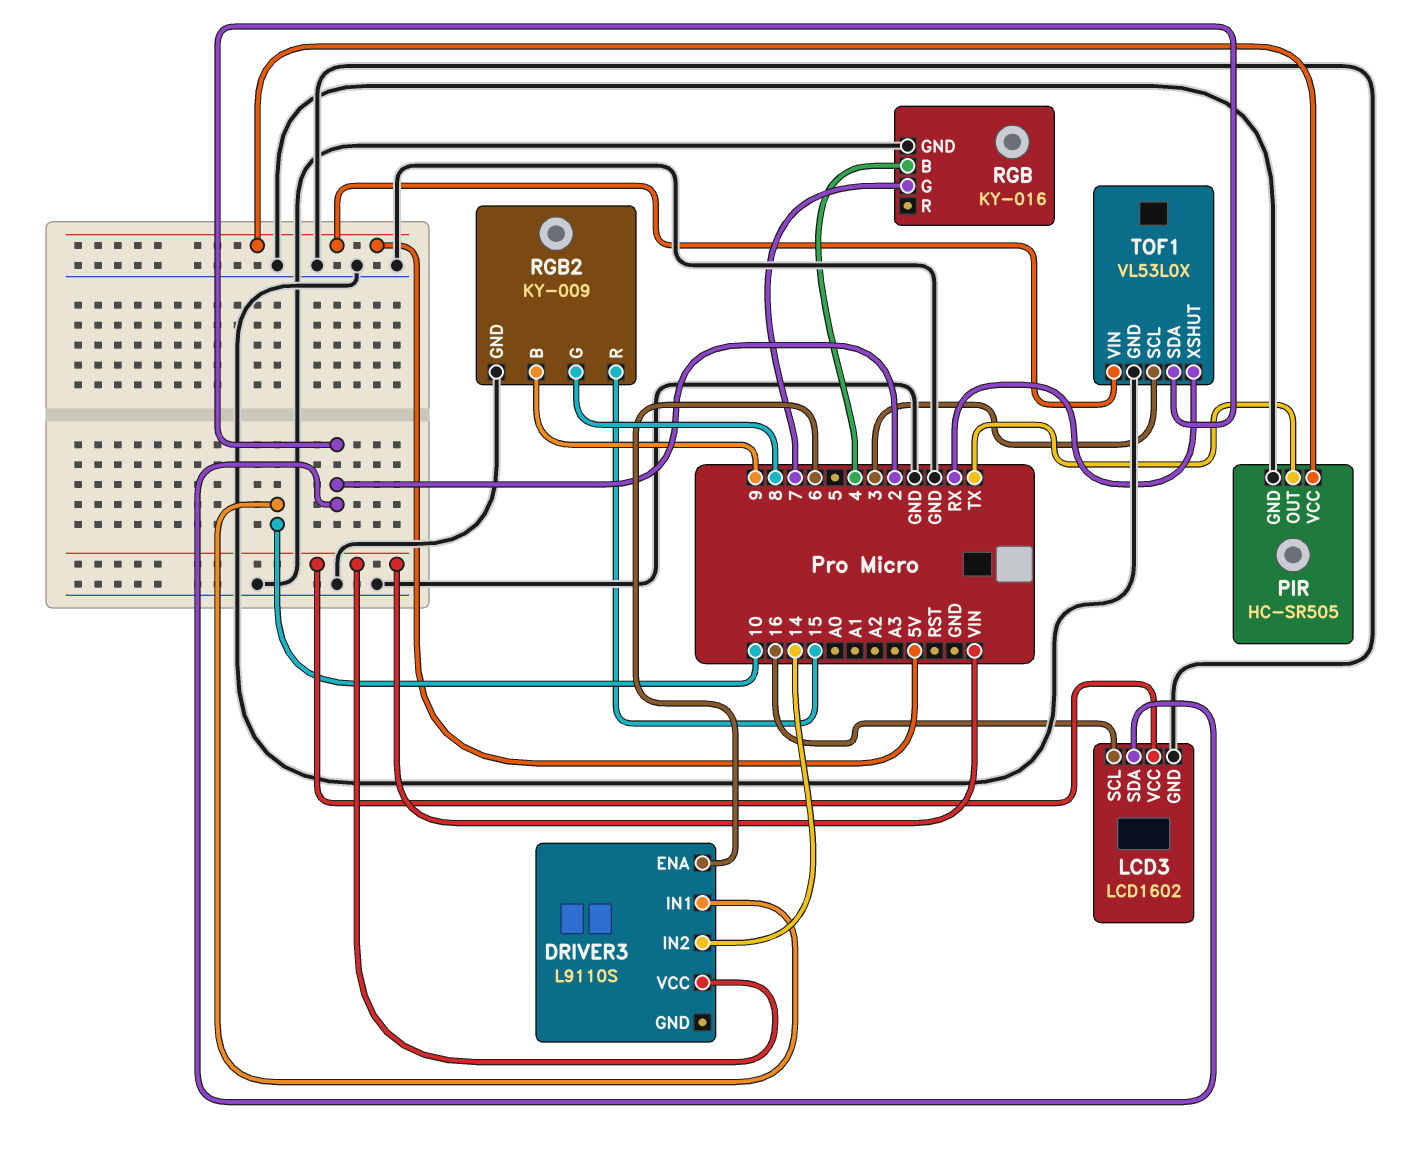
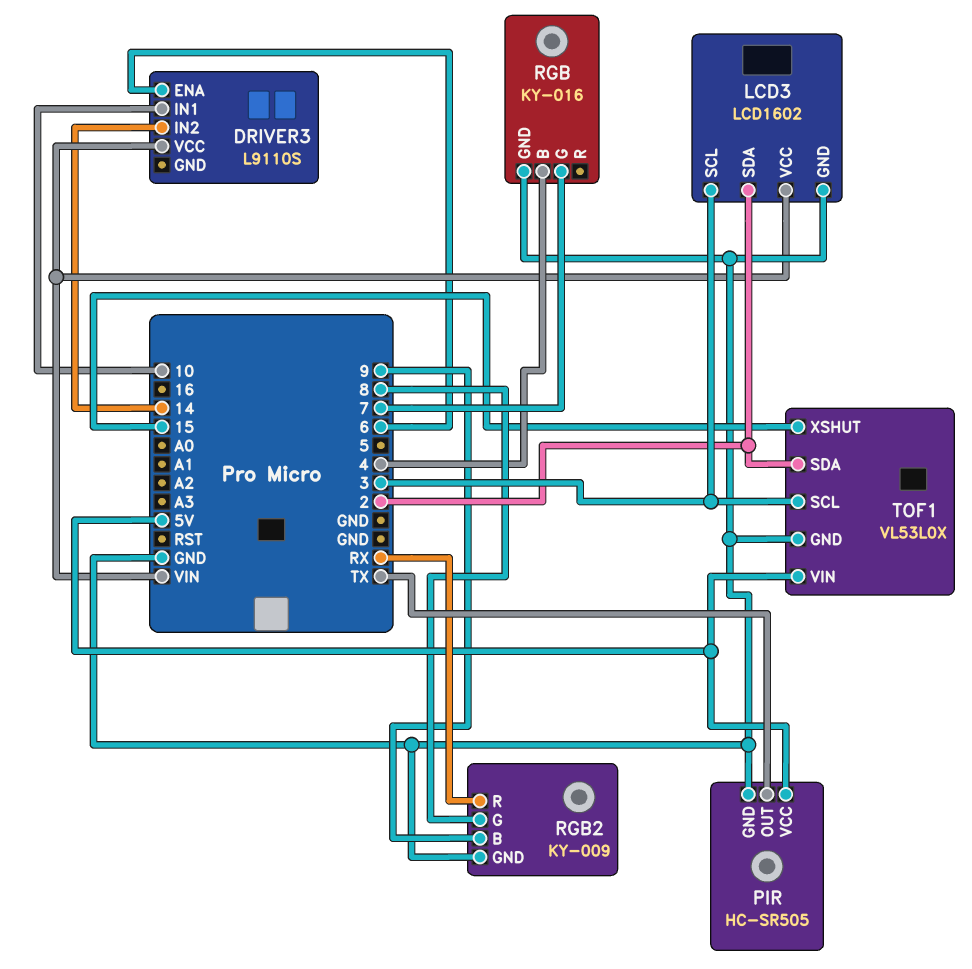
LCD3 pin SCL: 16 -> 3
RGB2 pin R: 15 -> RX
TOF1 pin XSHUT: RX -> 15

